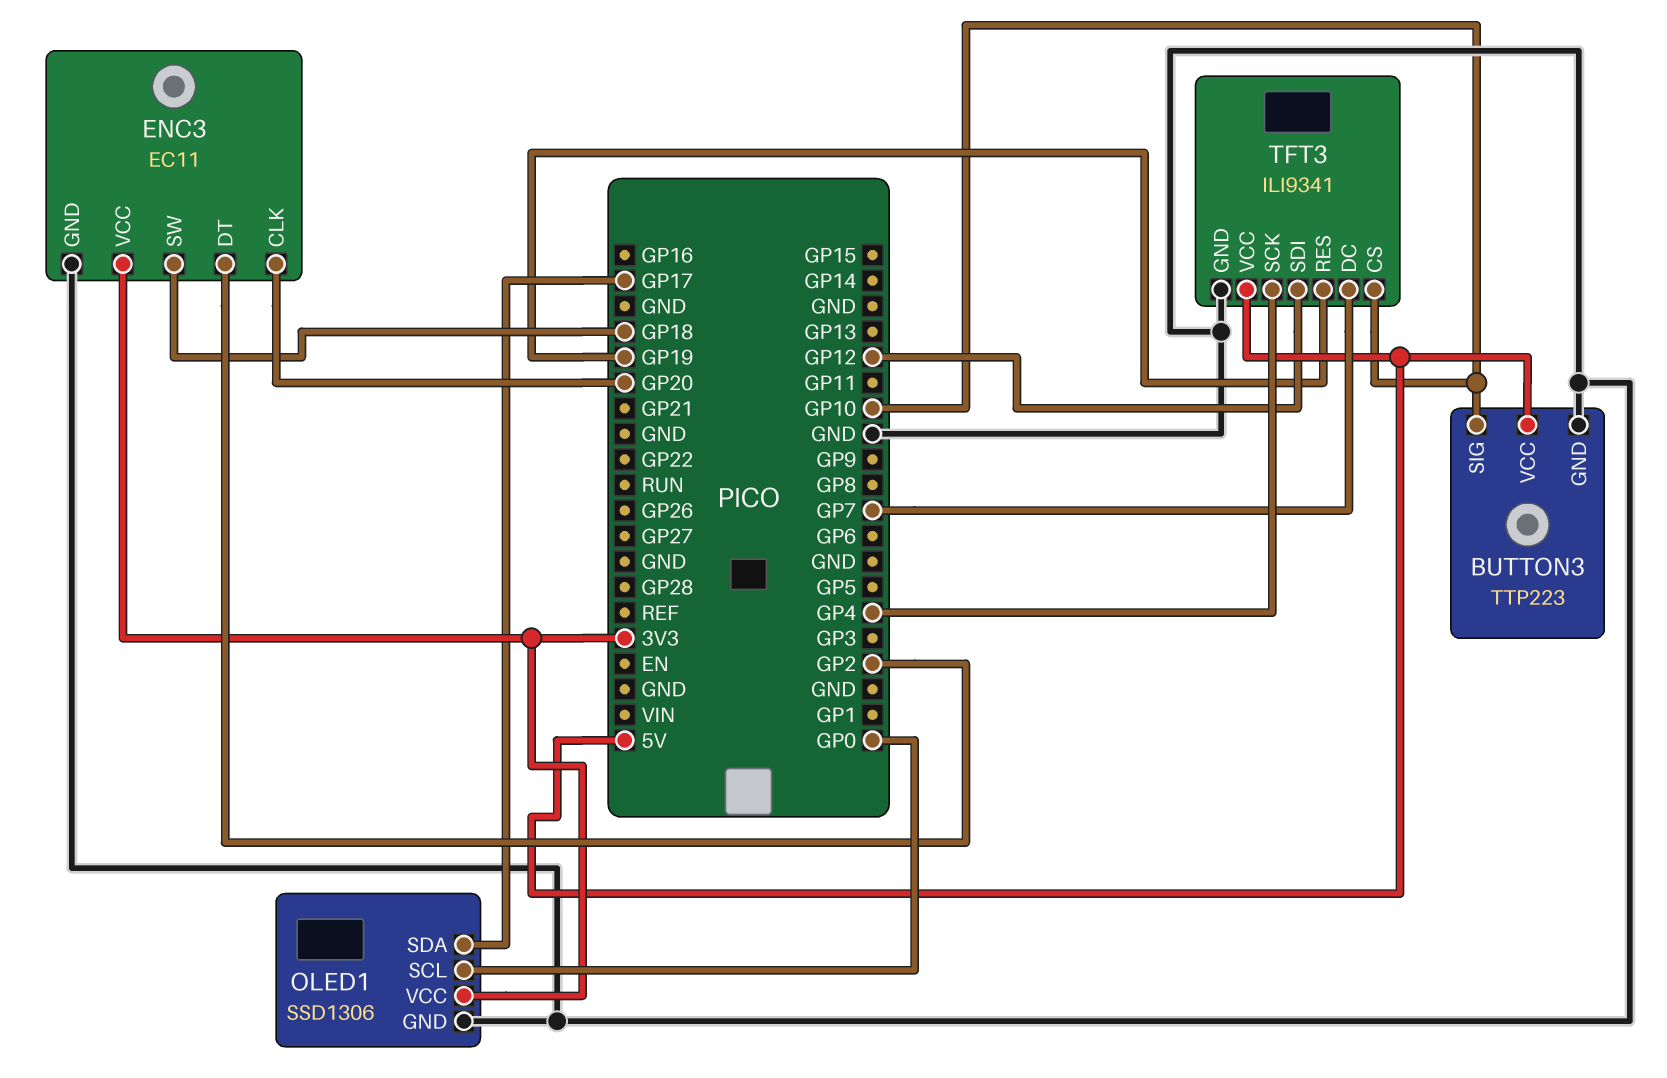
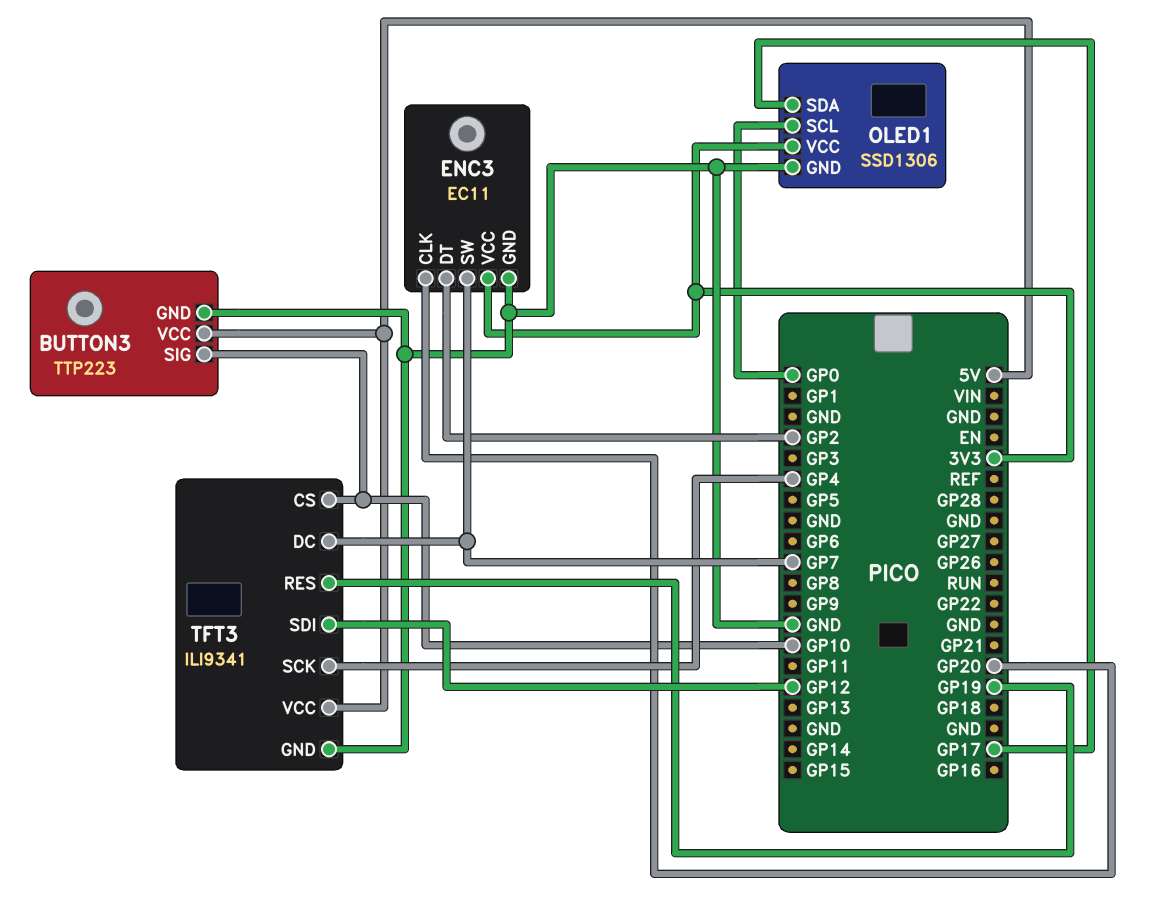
ENC3 pin SW: GP18 -> GP7

